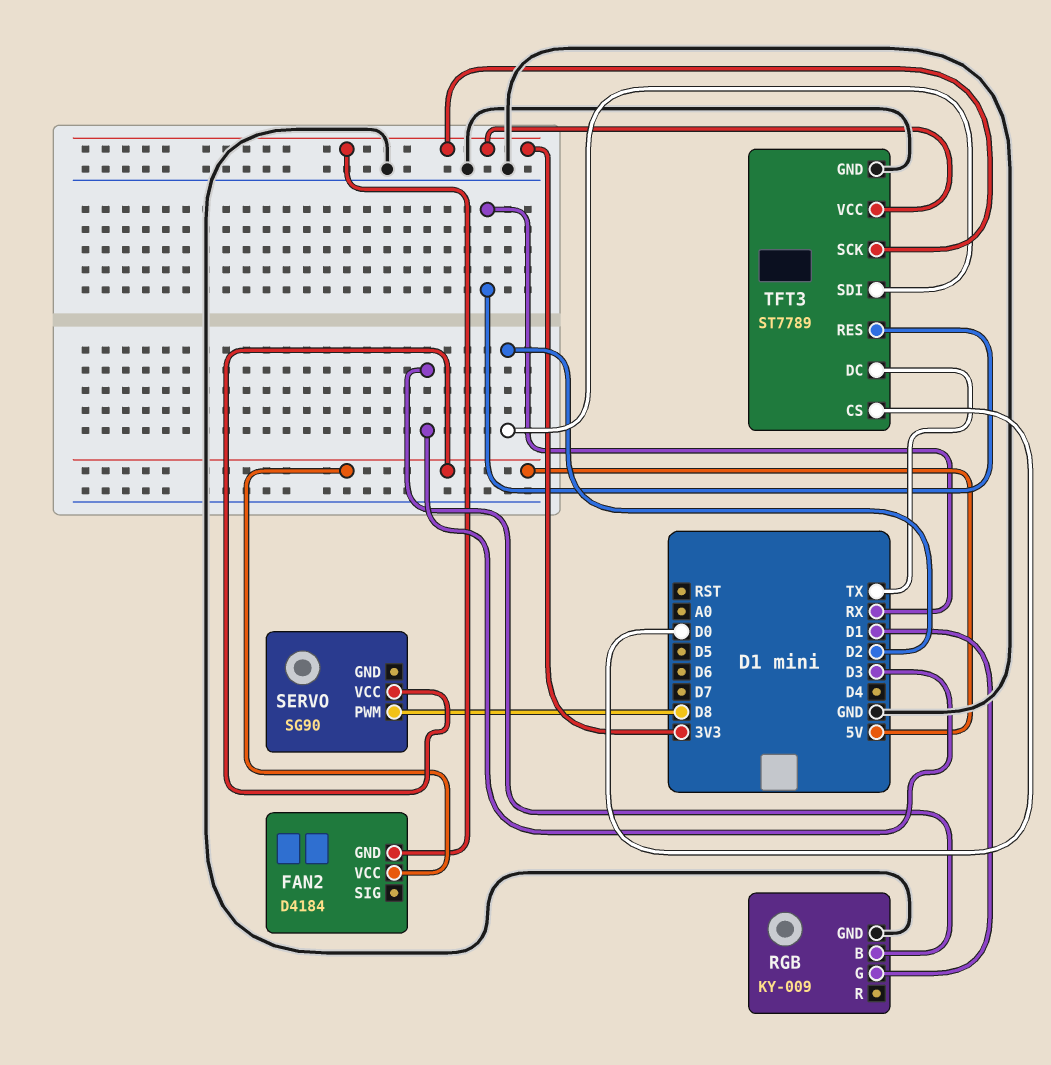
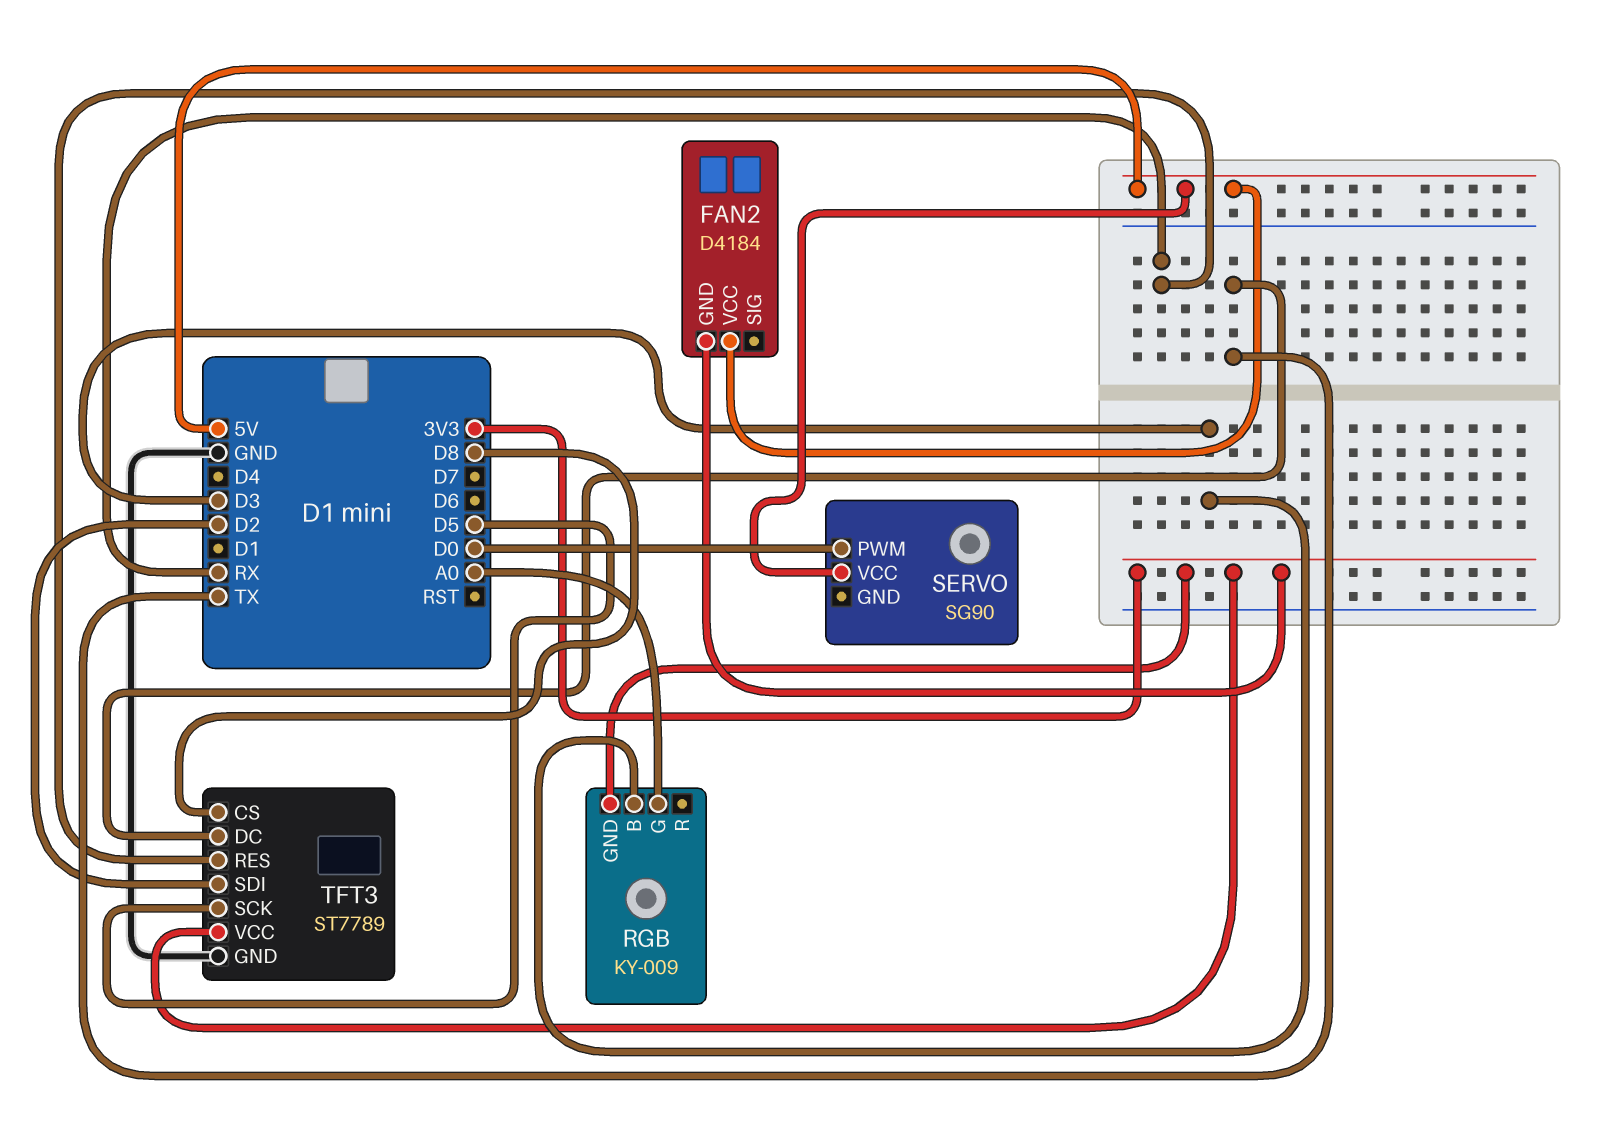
RGB pin G: D1 -> A0
RGB pin GND: GND -> 3V3
SERVO pin PWM: D8 -> D0
TFT3 pin CS: D0 -> D8
TFT3 pin SCK: 3V3 -> D5

